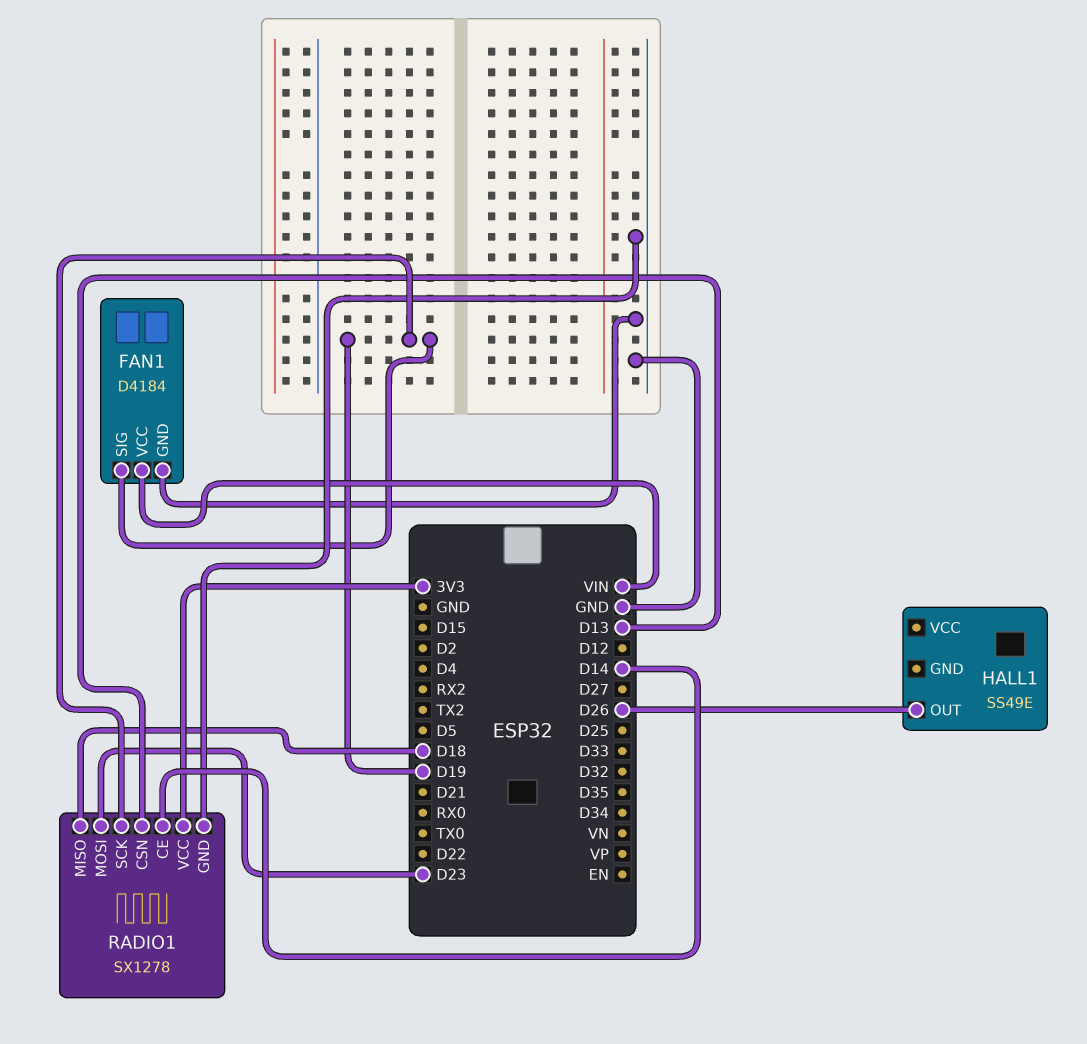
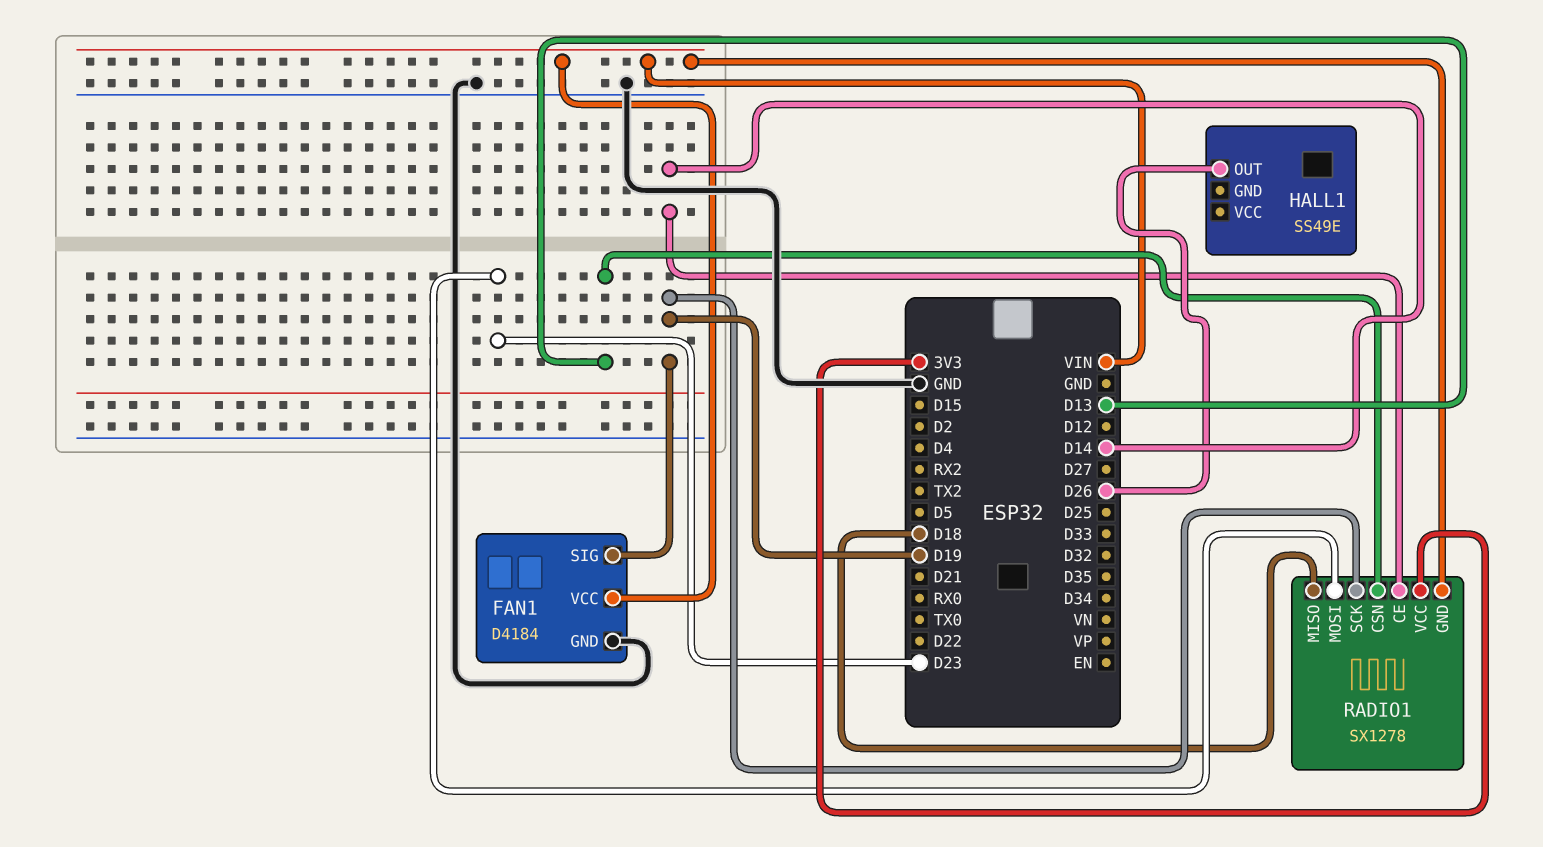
RADIO1 pin GND: GND -> VIN

